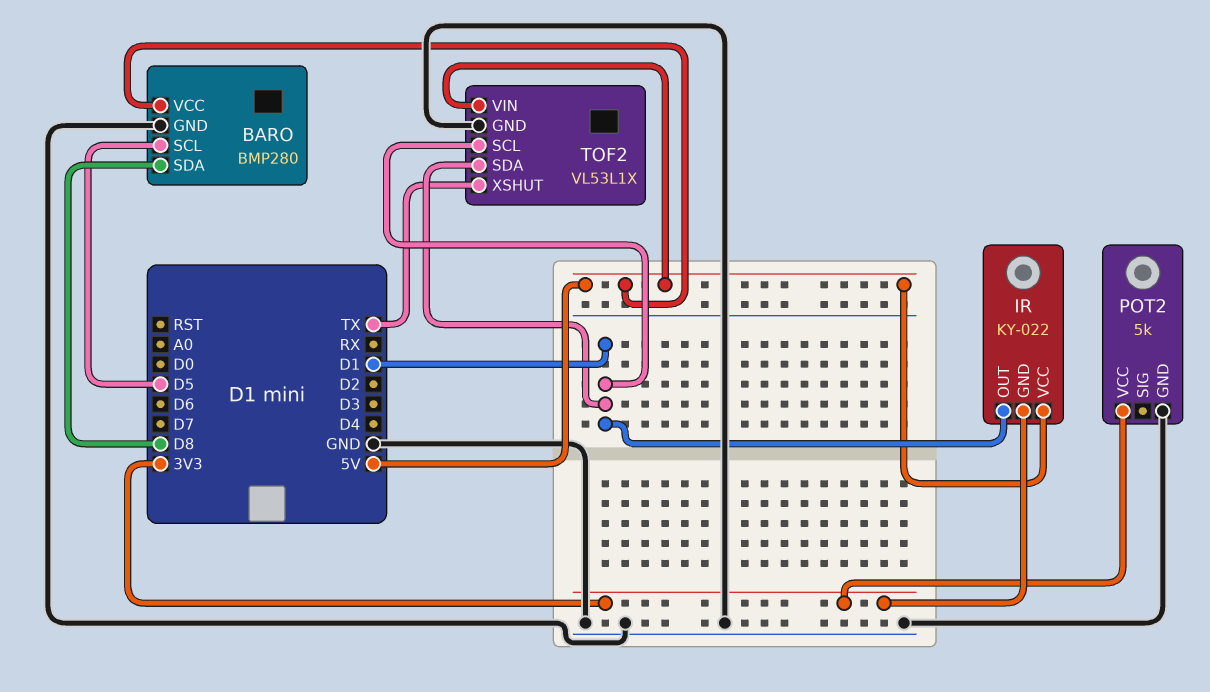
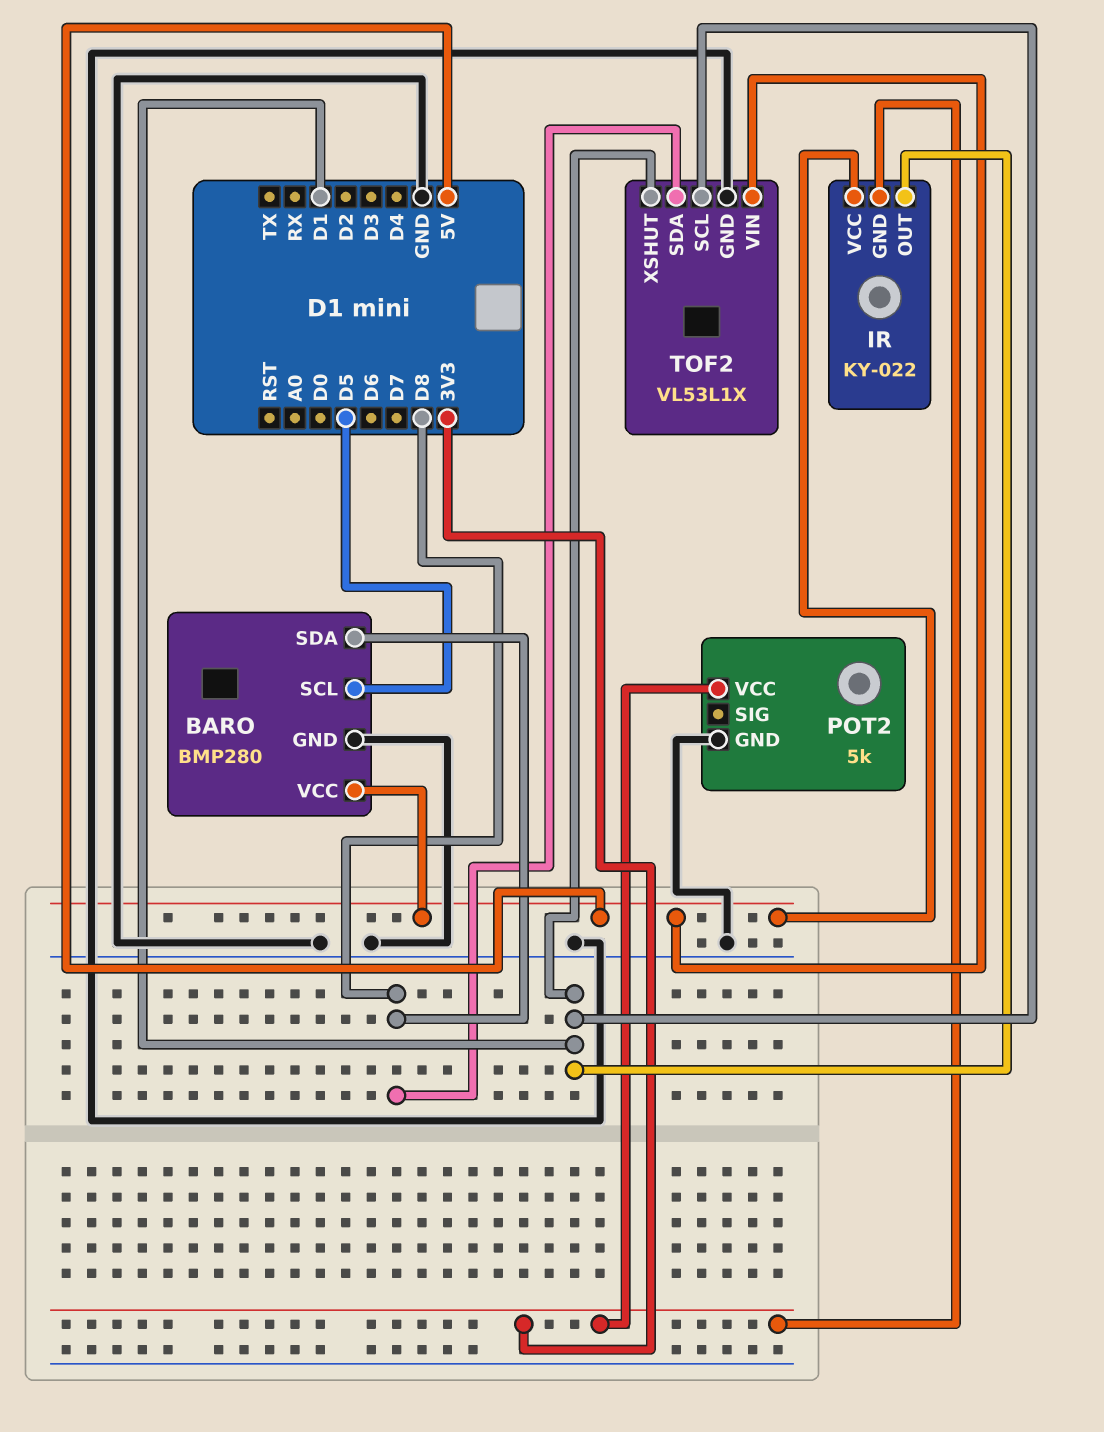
TOF2 pin SDA: D1 -> D8
TOF2 pin XSHUT: TX -> D1

